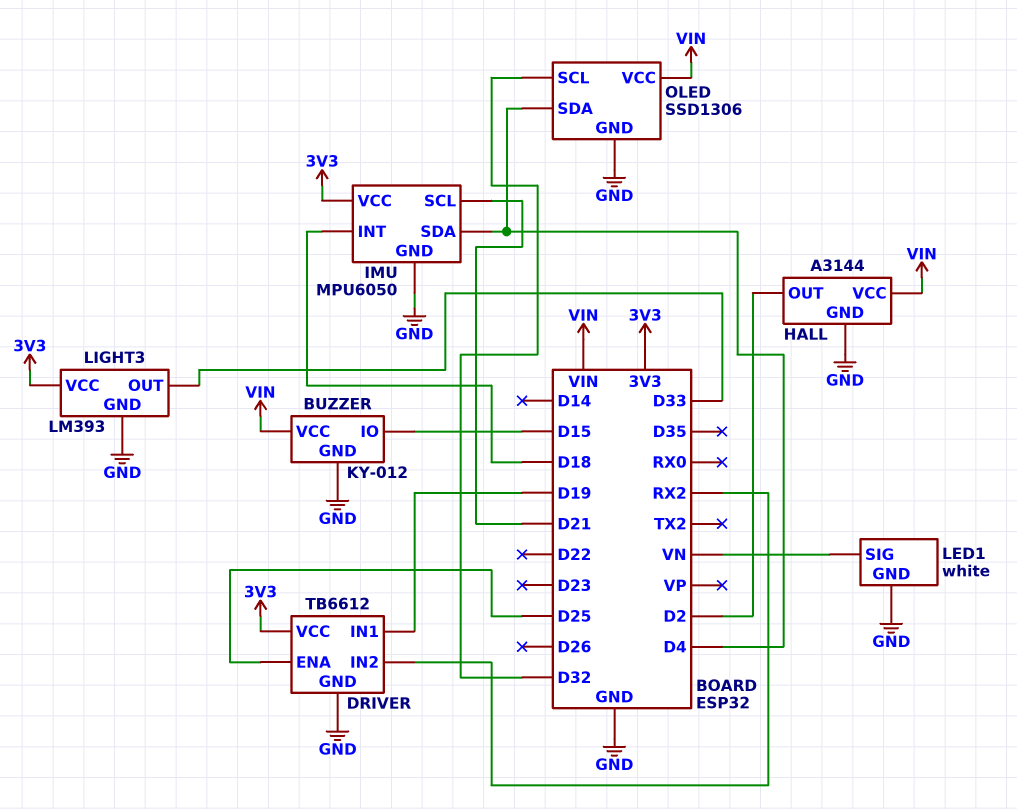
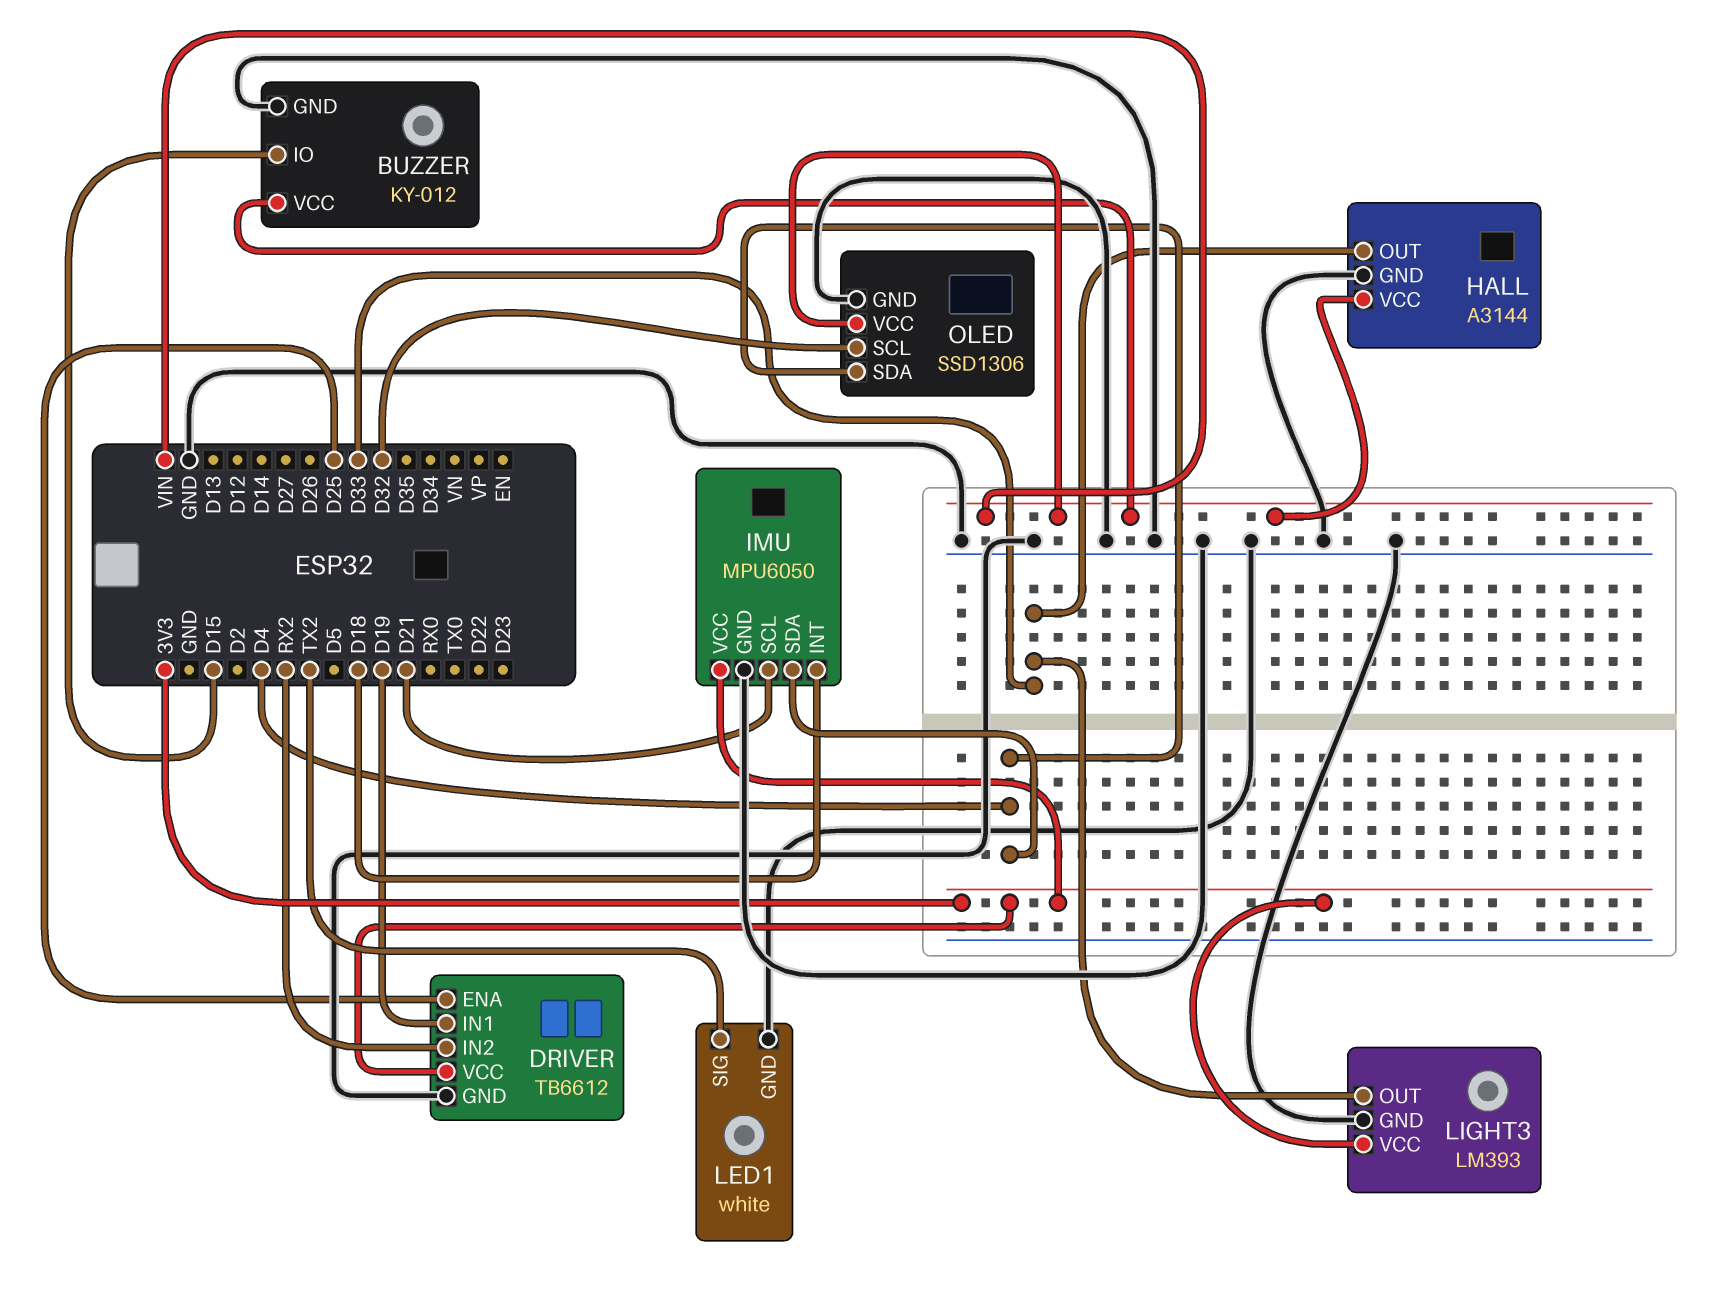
HALL pin OUT: D2 -> D33
LED1 pin SIG: VN -> TX2

